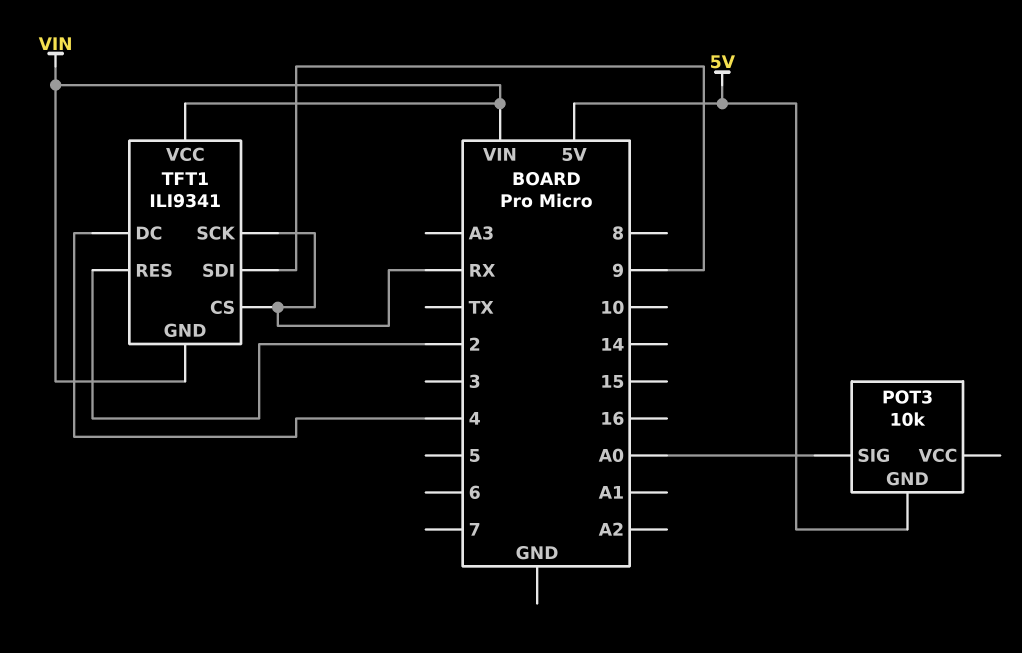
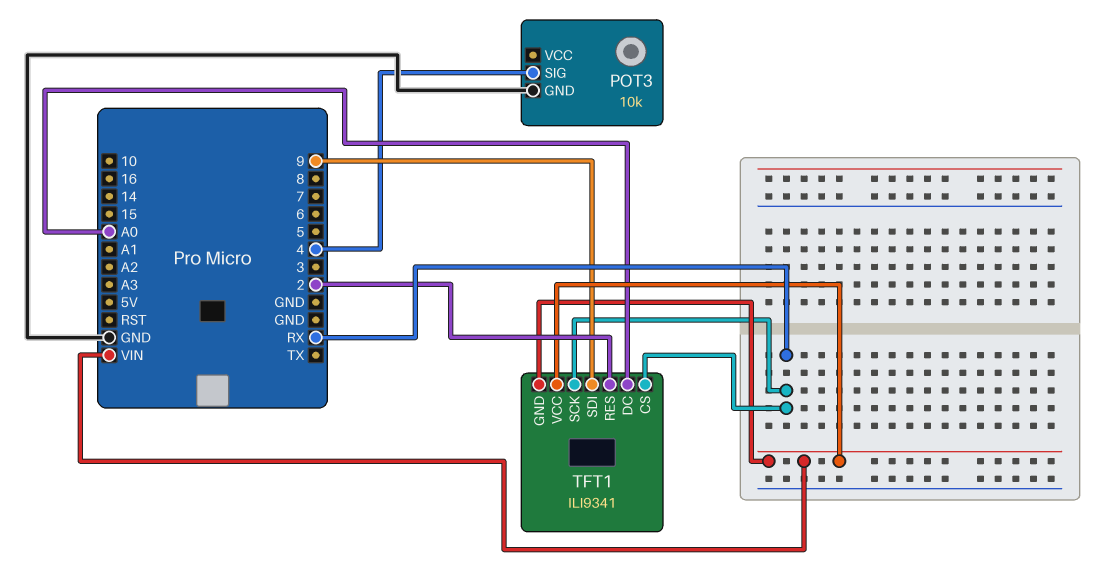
POT3 pin GND: 5V -> GND
POT3 pin SIG: A0 -> 4
TFT1 pin DC: 4 -> A0

